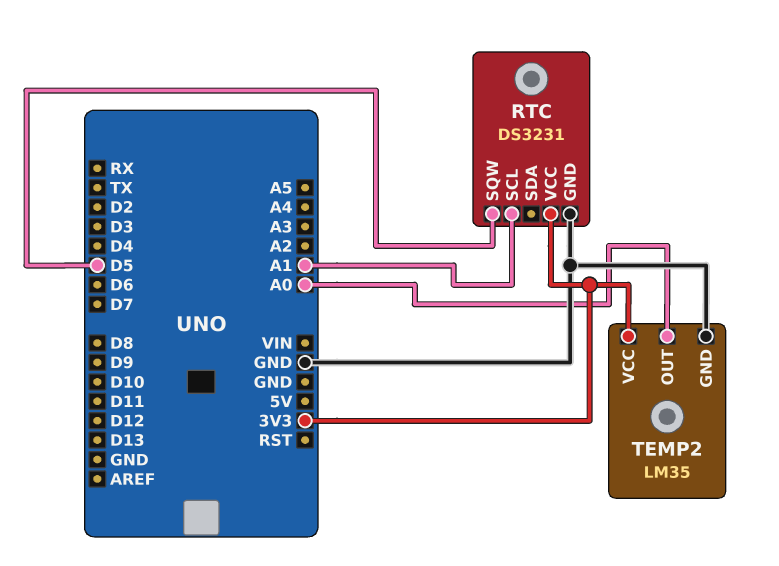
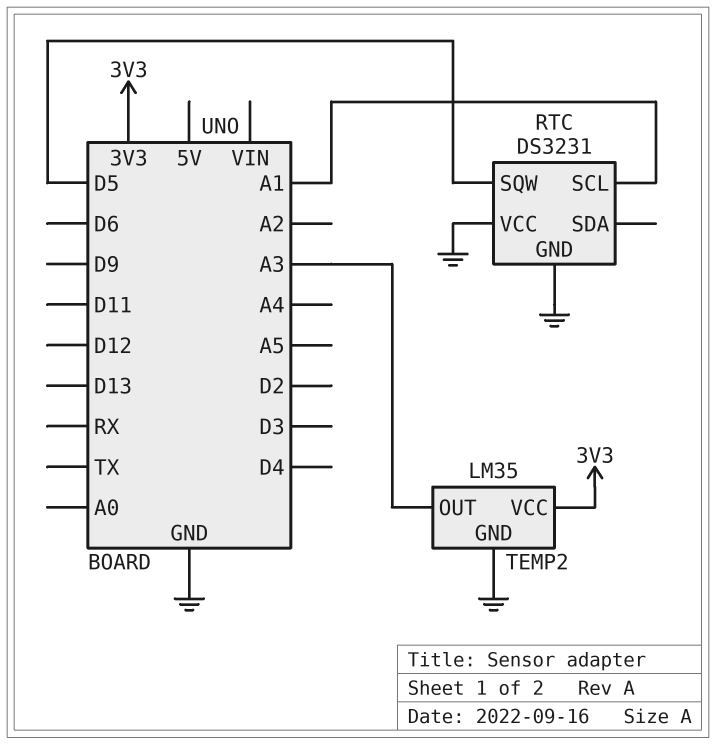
RTC pin VCC: 3V3 -> GND
TEMP2 pin OUT: A0 -> A3

